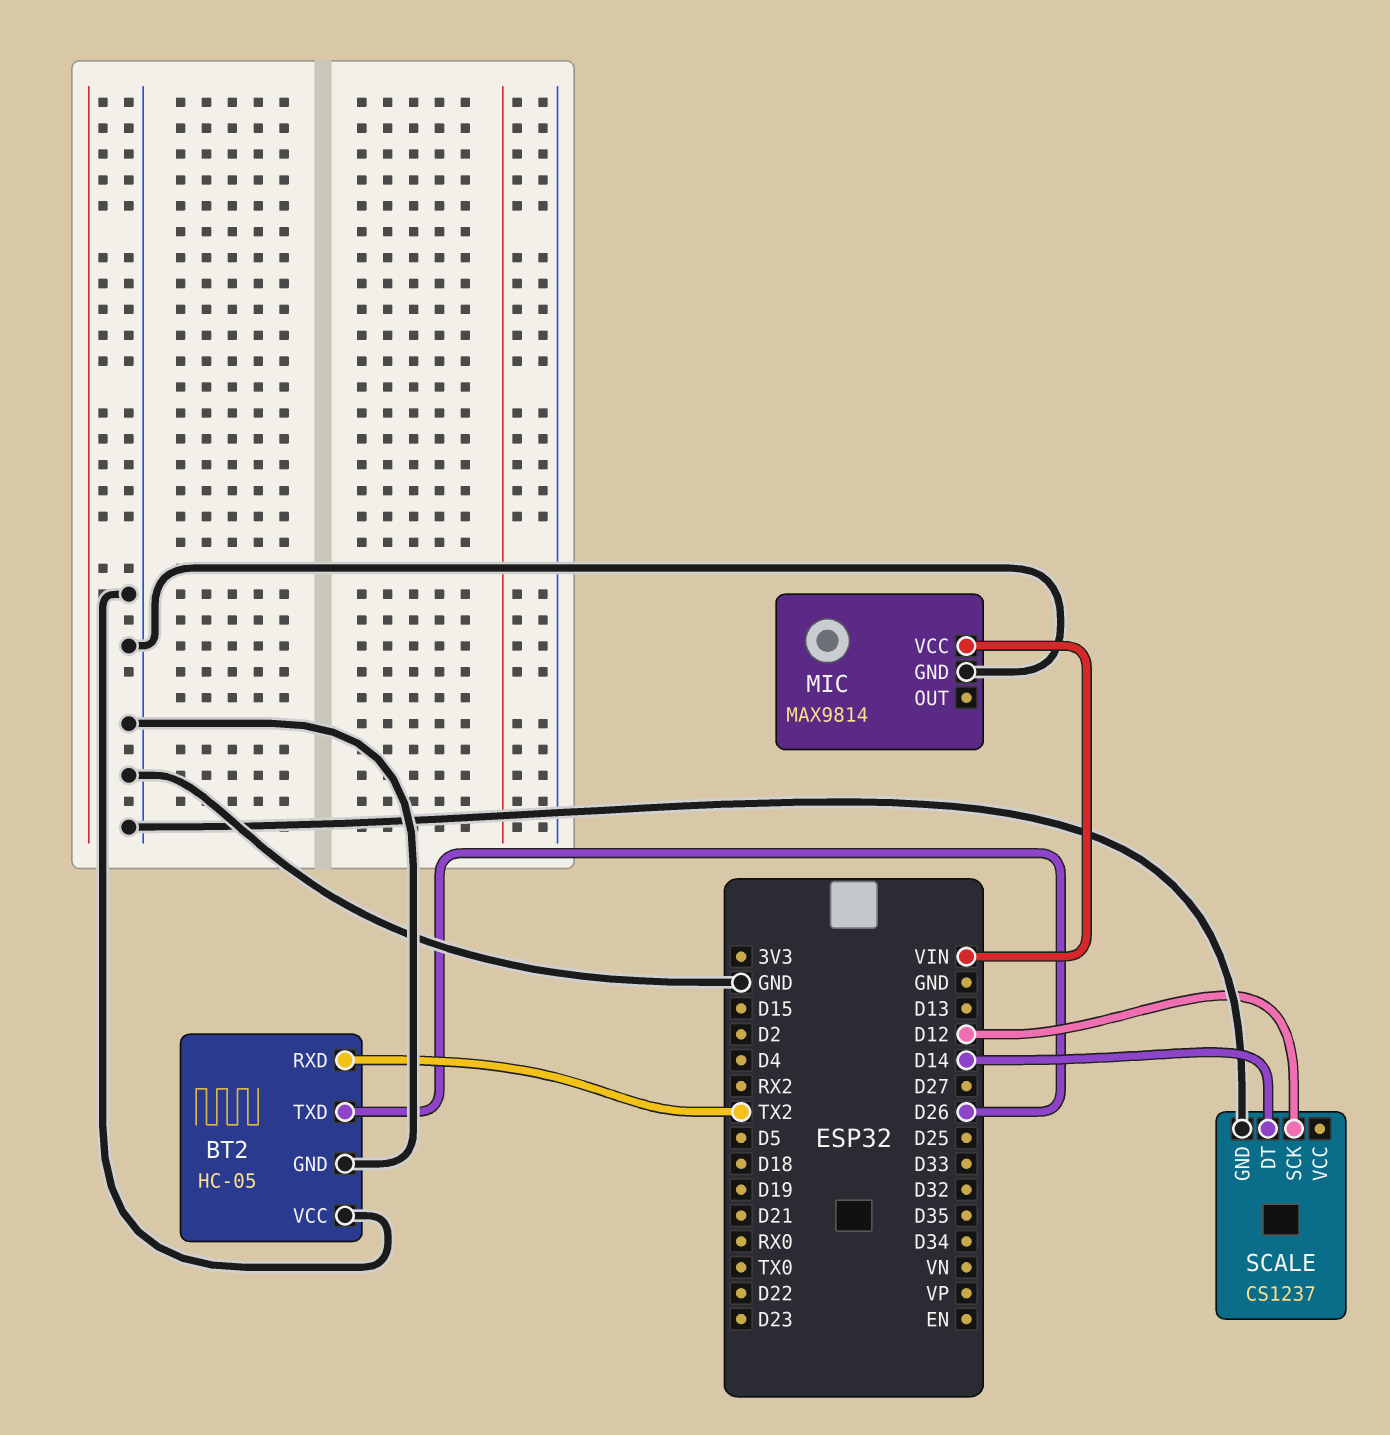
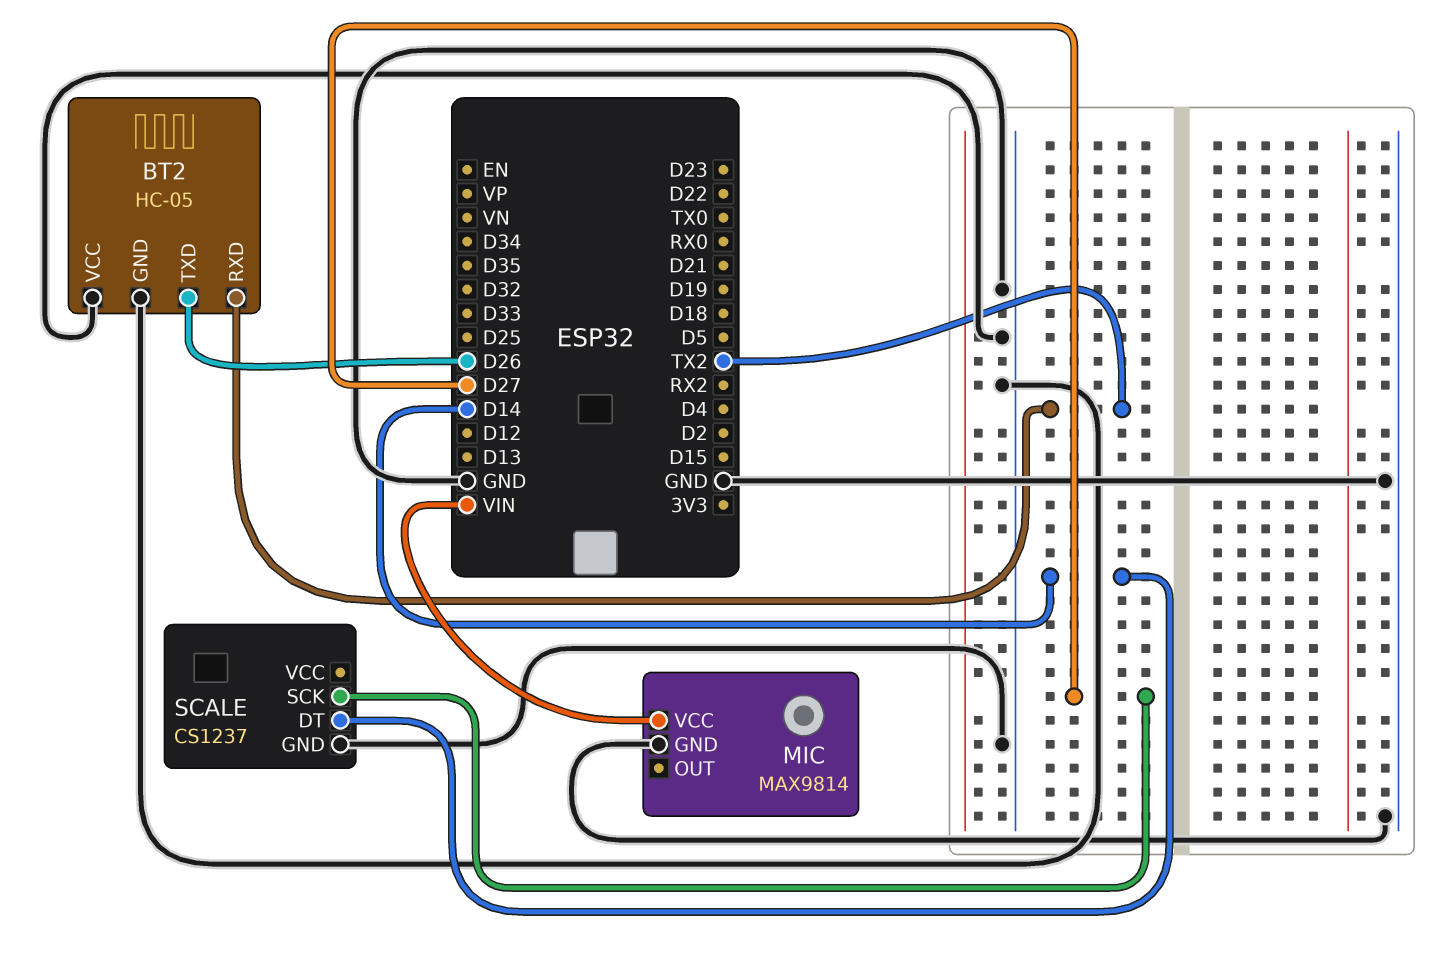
SCALE pin SCK: D12 -> D27

